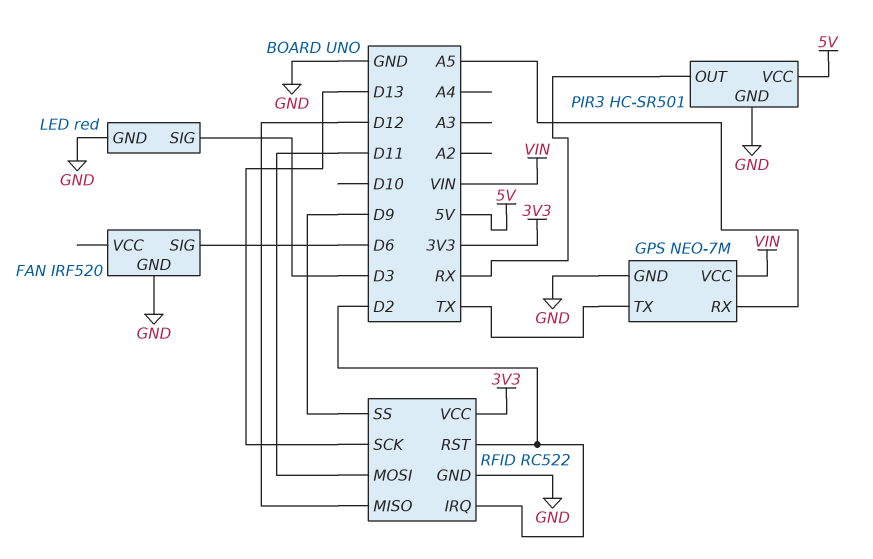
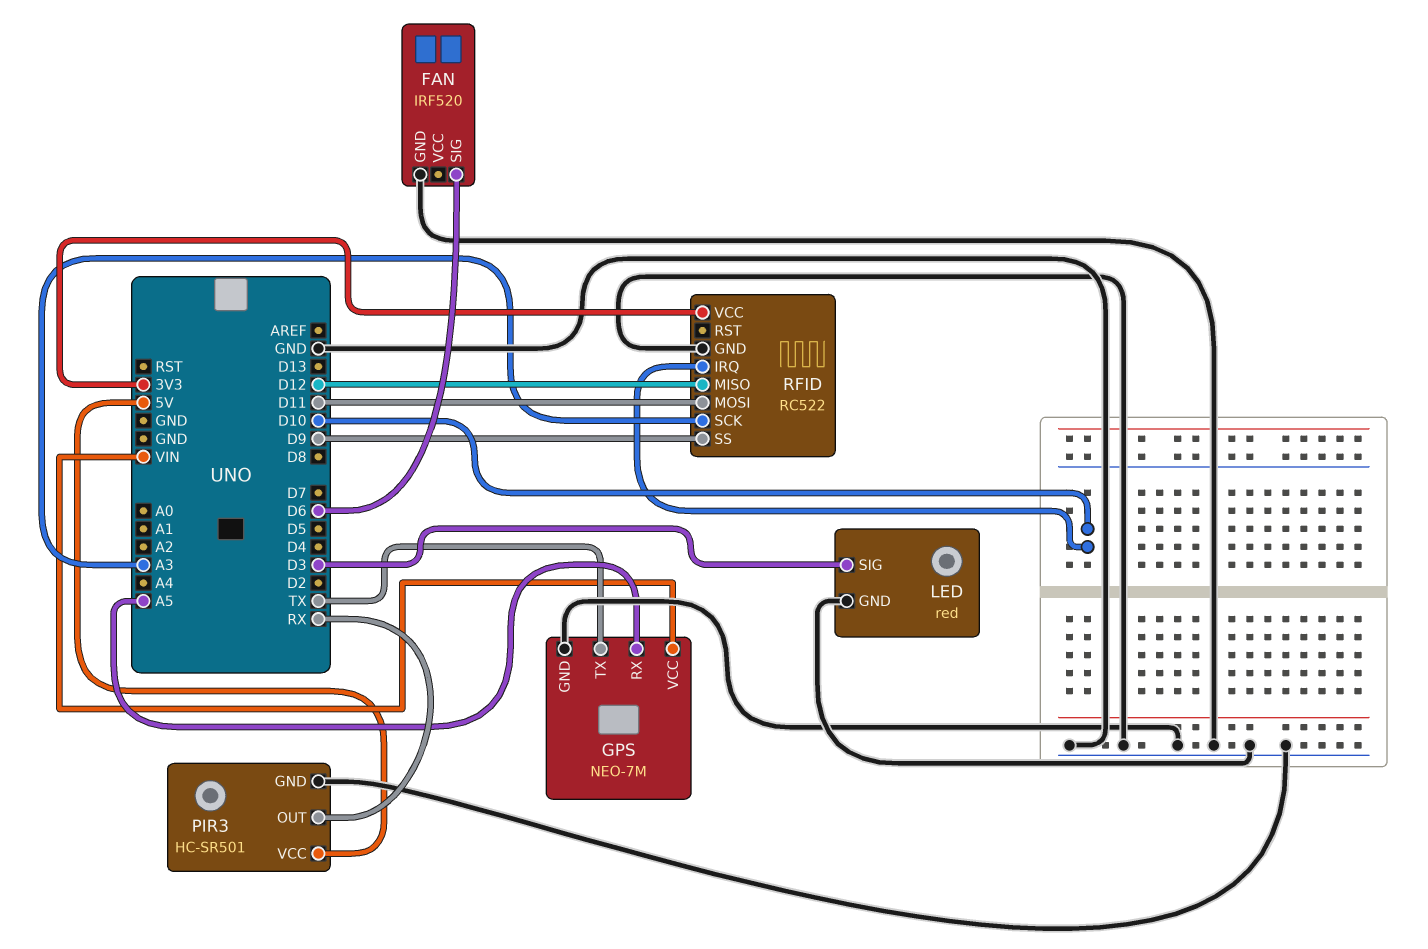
RFID pin IRQ: D2 -> D10
RFID pin RST: D2 -> none
RFID pin SCK: D13 -> A3

